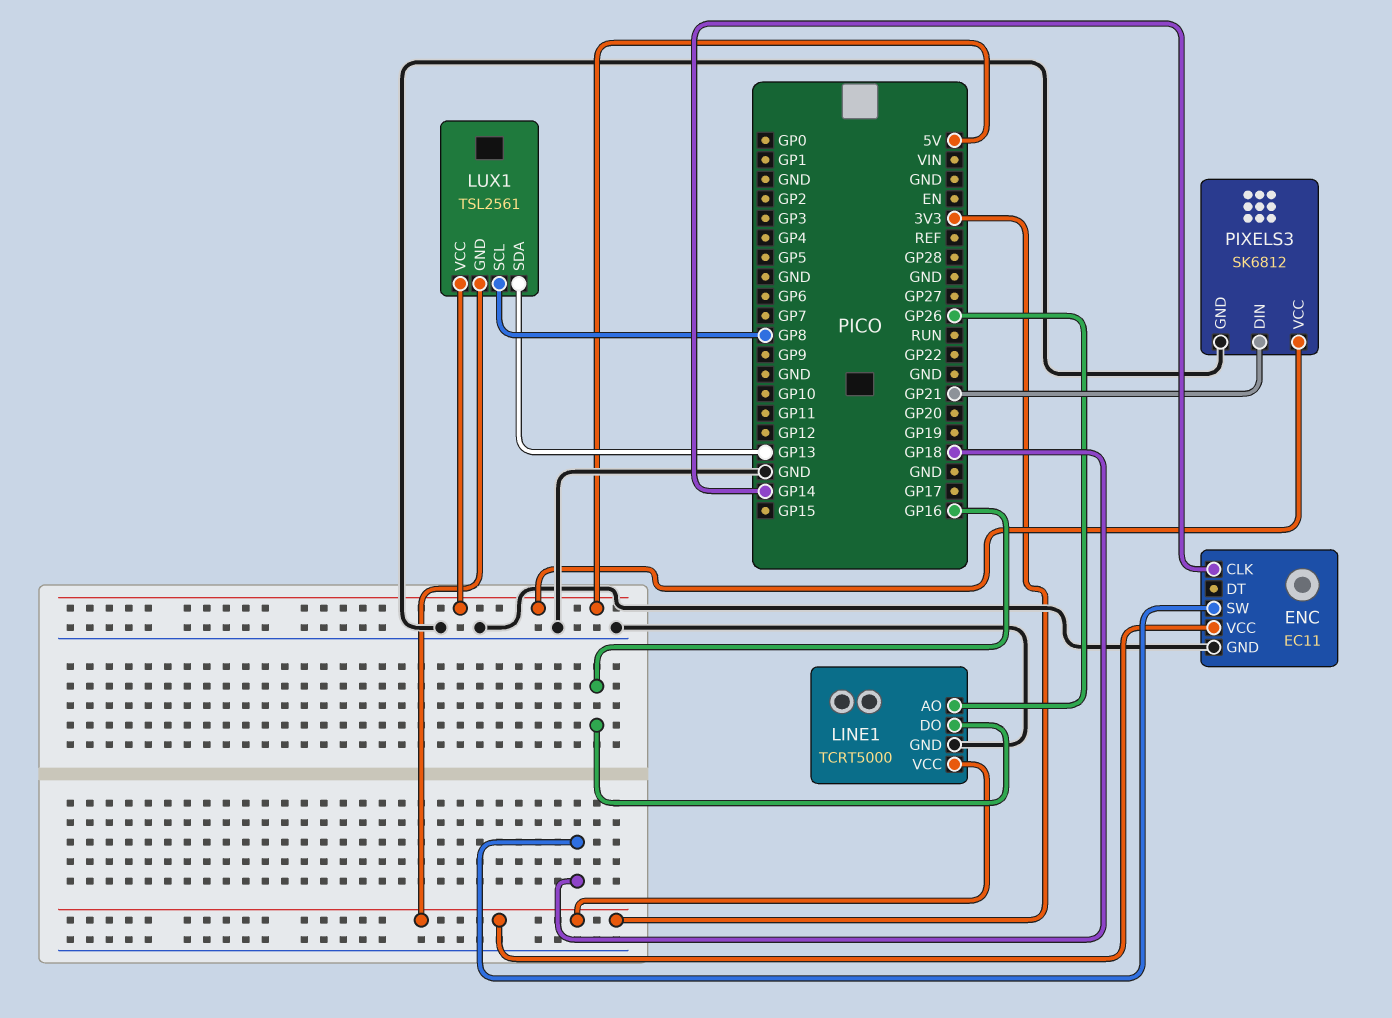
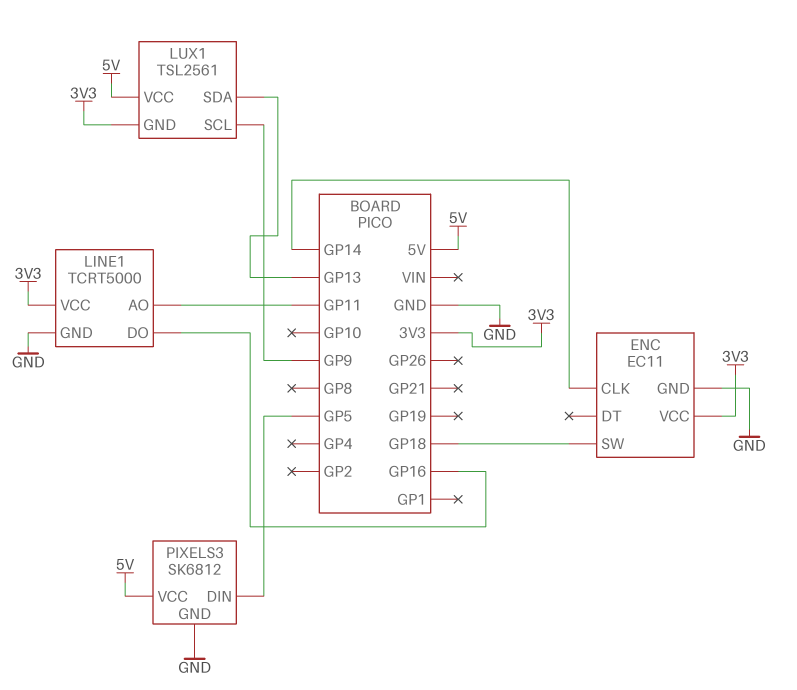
LINE1 pin AO: GP26 -> GP11
LUX1 pin SCL: GP8 -> GP9
PIXELS3 pin DIN: GP21 -> GP5

